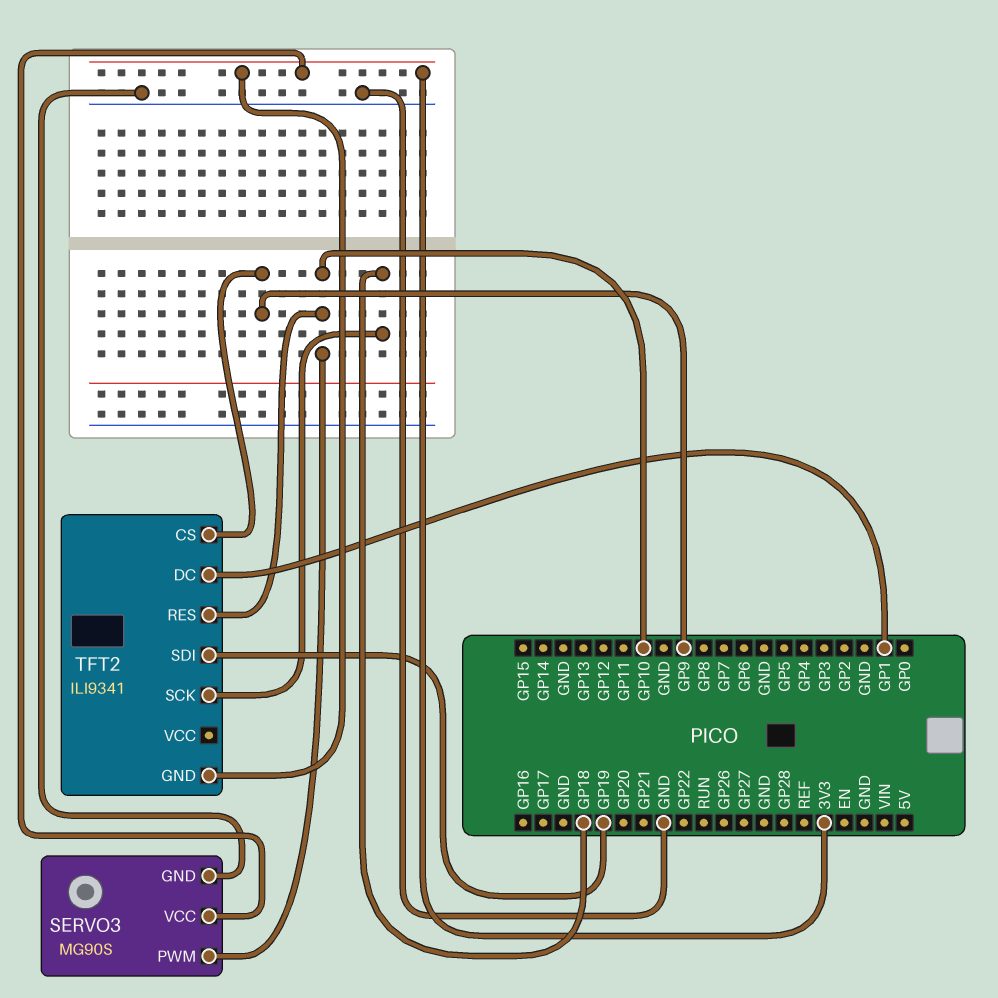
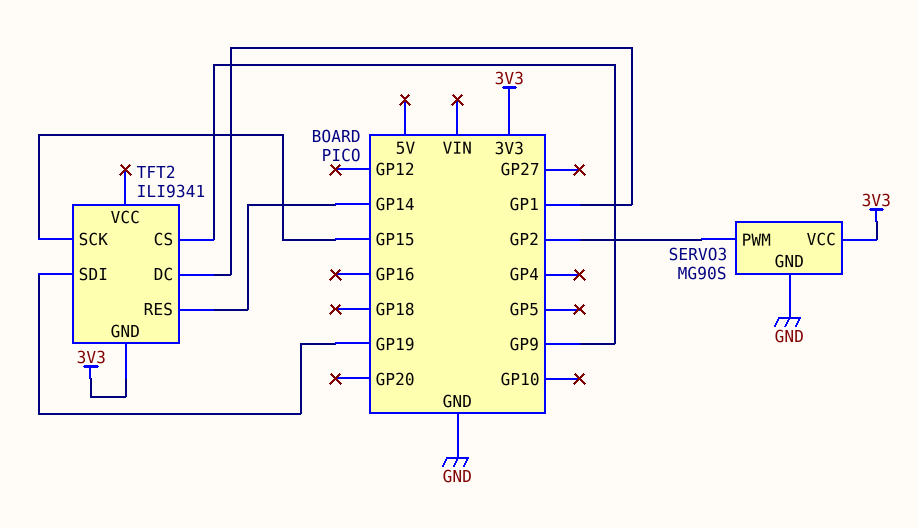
SERVO3 pin PWM: GP10 -> GP2
TFT2 pin RES: GP10 -> GP14
TFT2 pin SCK: GP18 -> GP15

